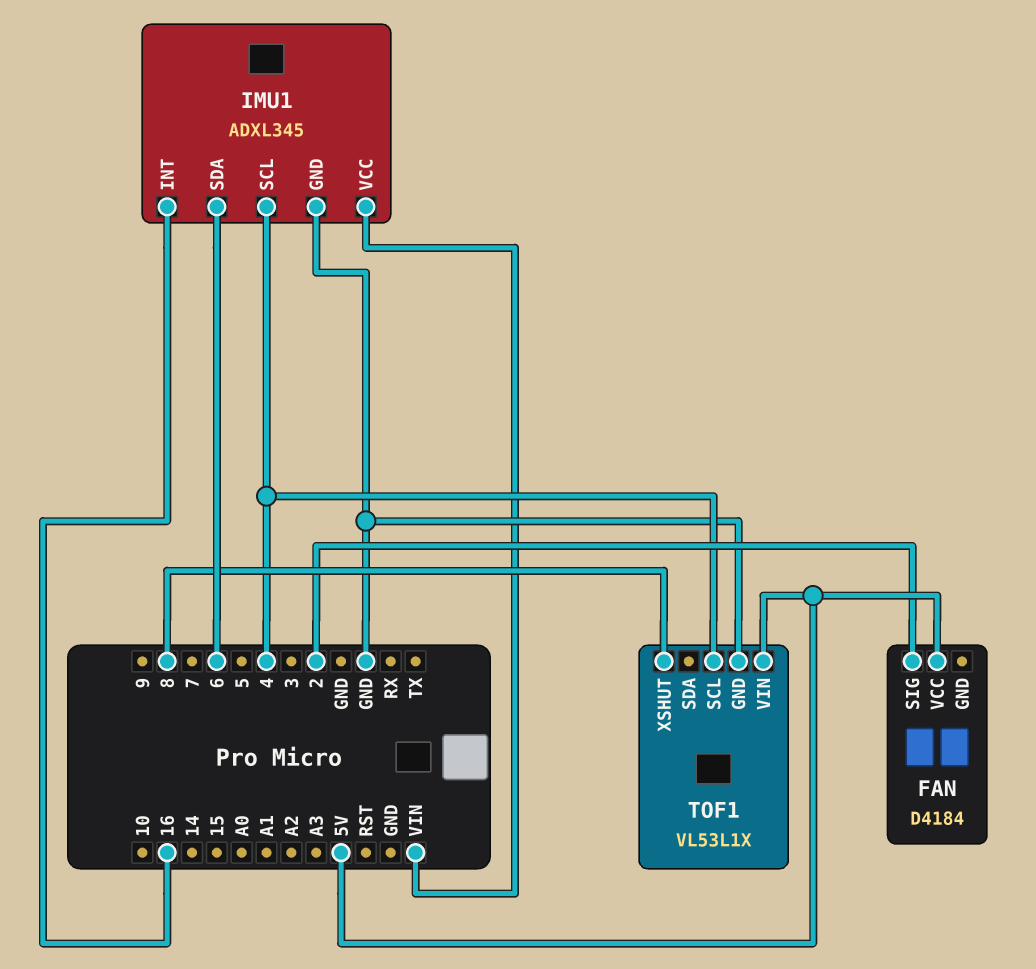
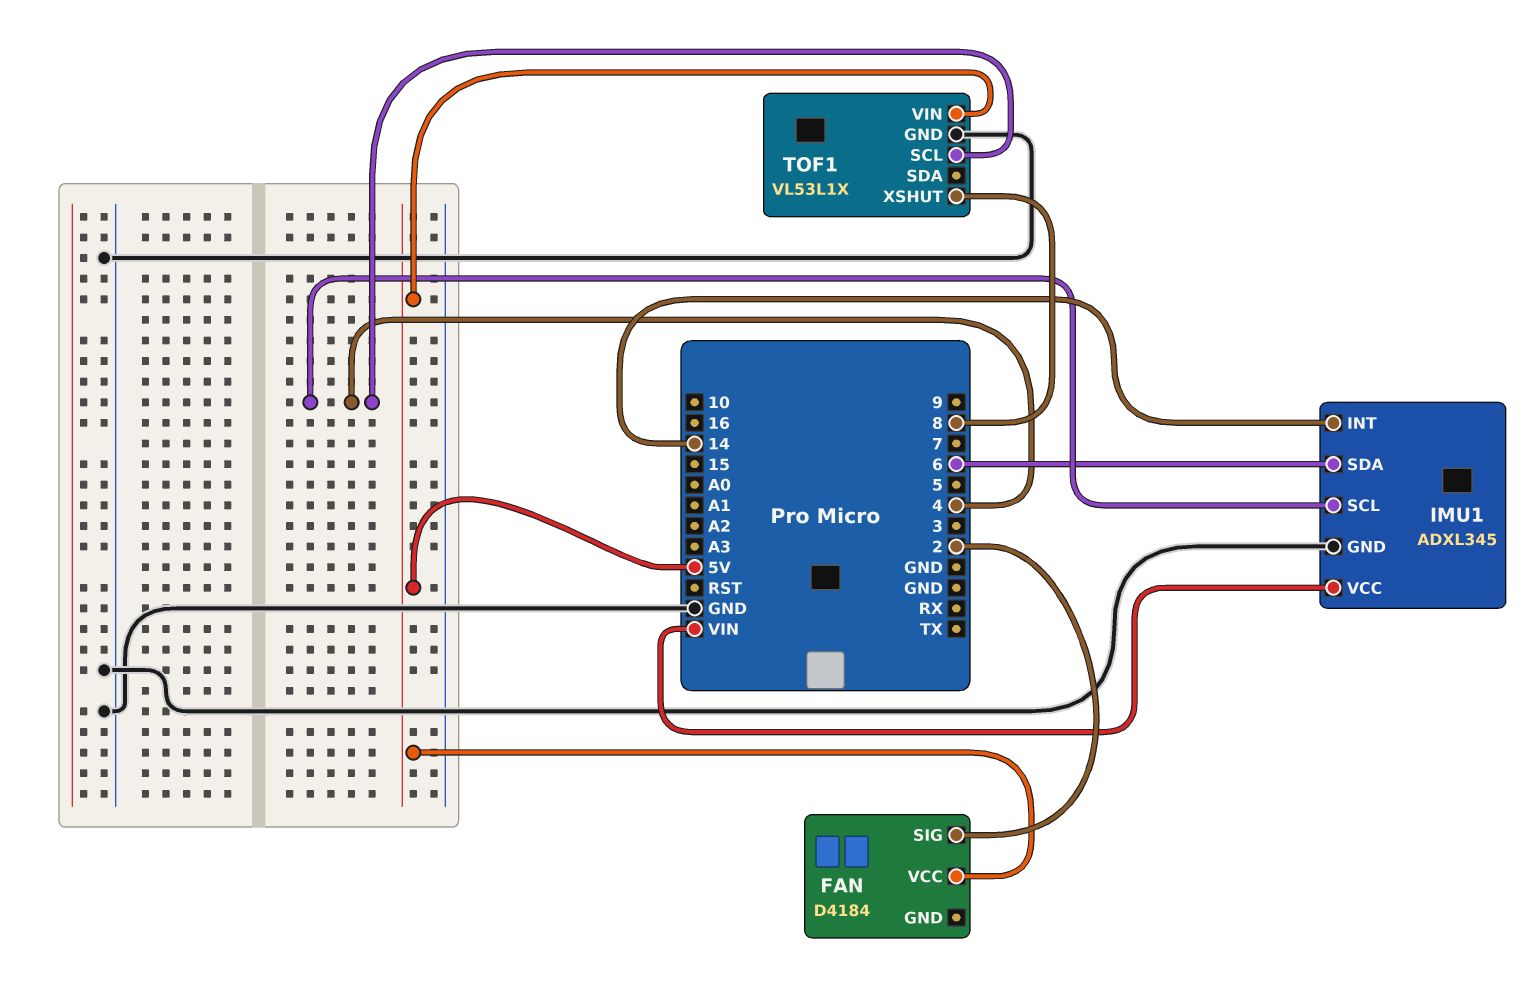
IMU1 pin INT: 16 -> 14

